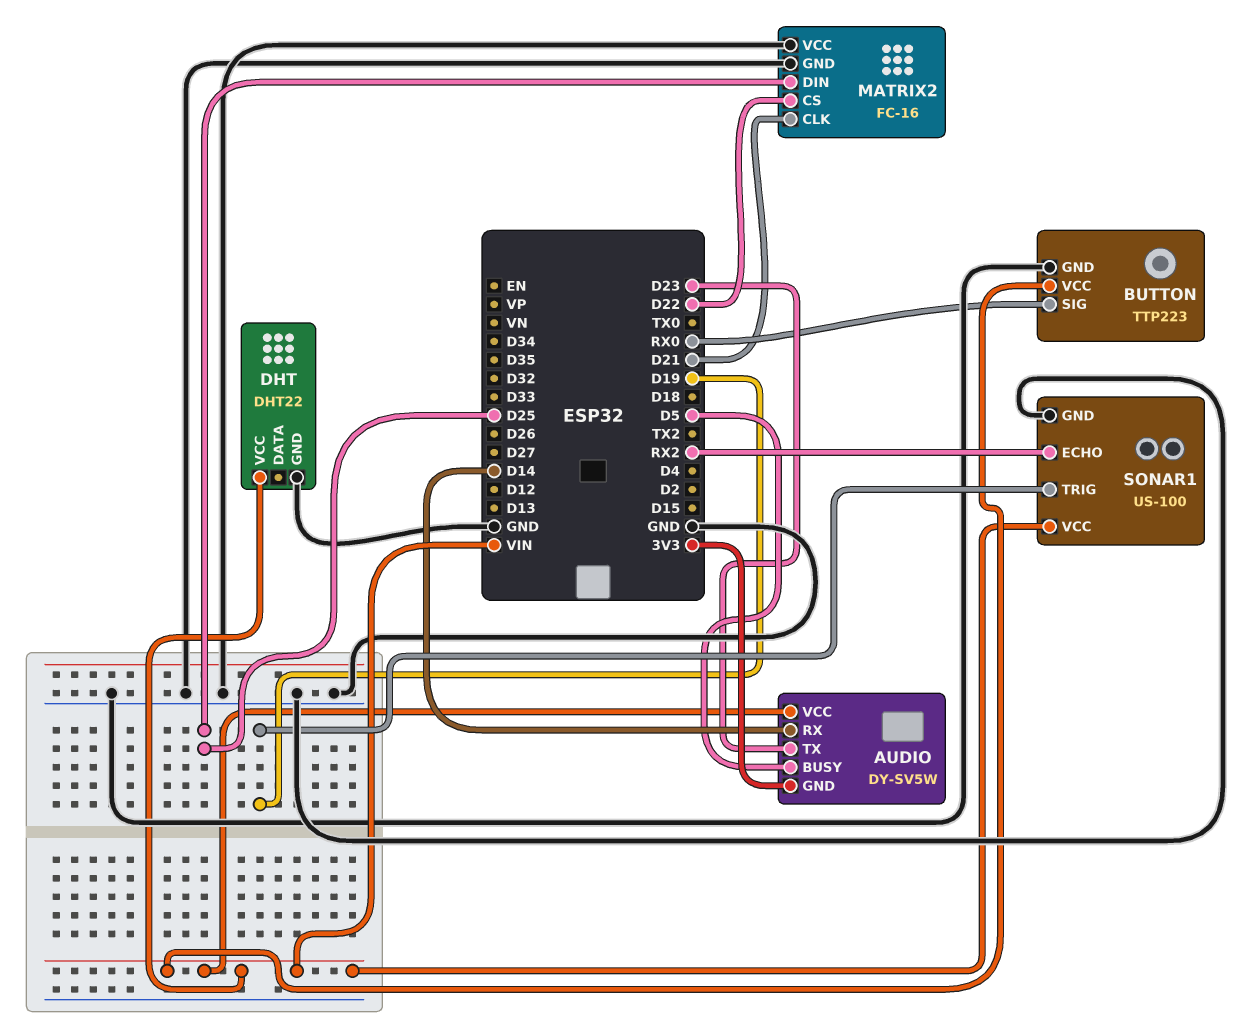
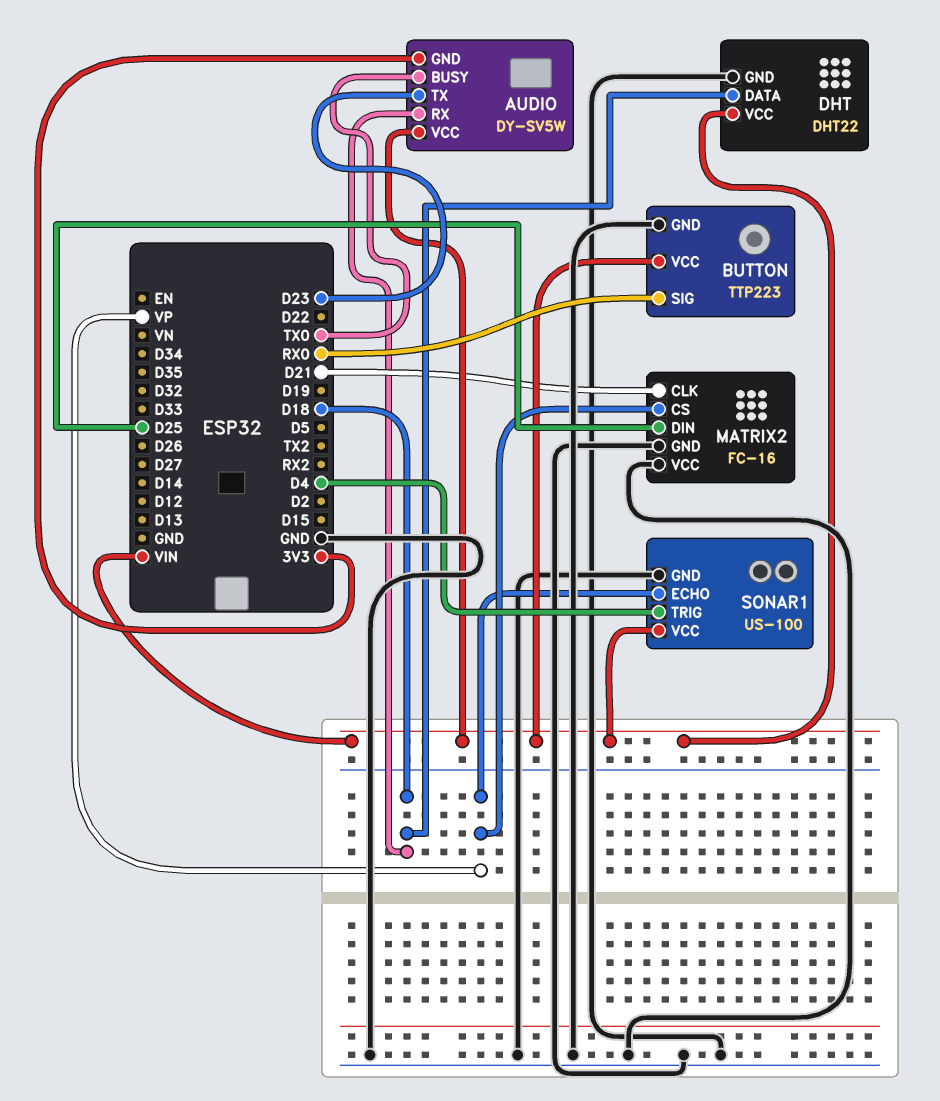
AUDIO pin BUSY: D5 -> TX0
AUDIO pin RX: D14 -> D18
DHT pin DATA: none -> D18
MATRIX2 pin CS: D22 -> VP
SONAR1 pin ECHO: RX2 -> VP
SONAR1 pin TRIG: D19 -> D4

